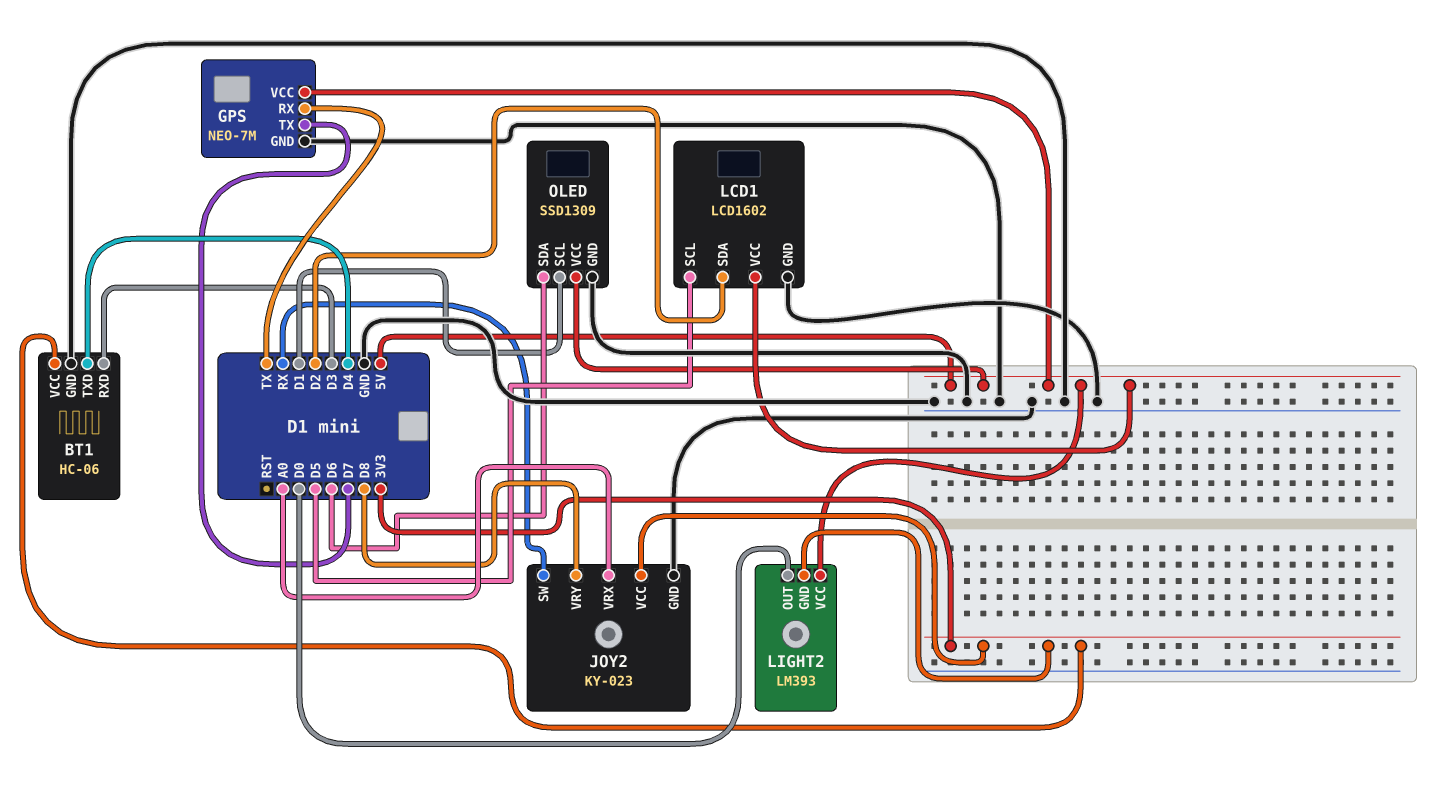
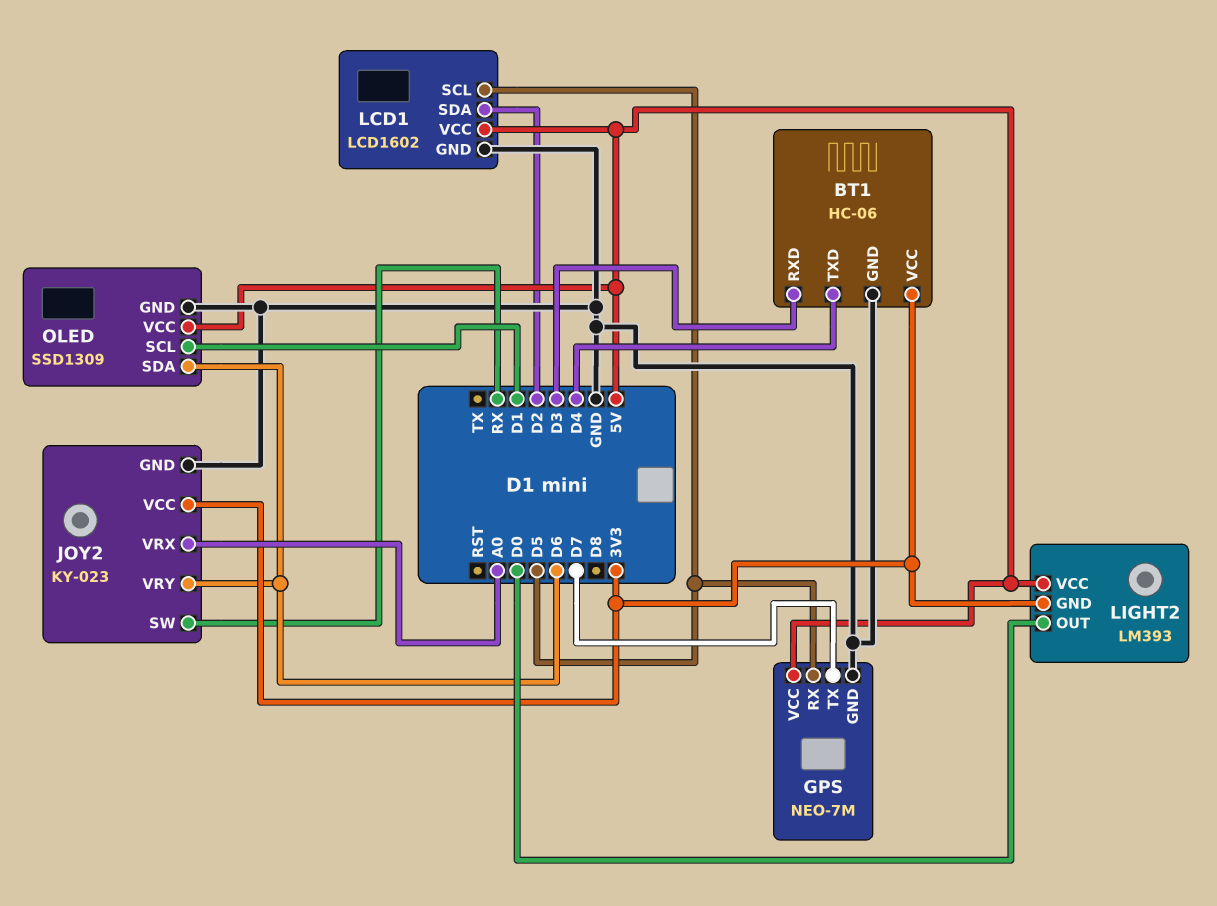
GPS pin RX: TX -> D5
JOY2 pin VRY: D8 -> D6

